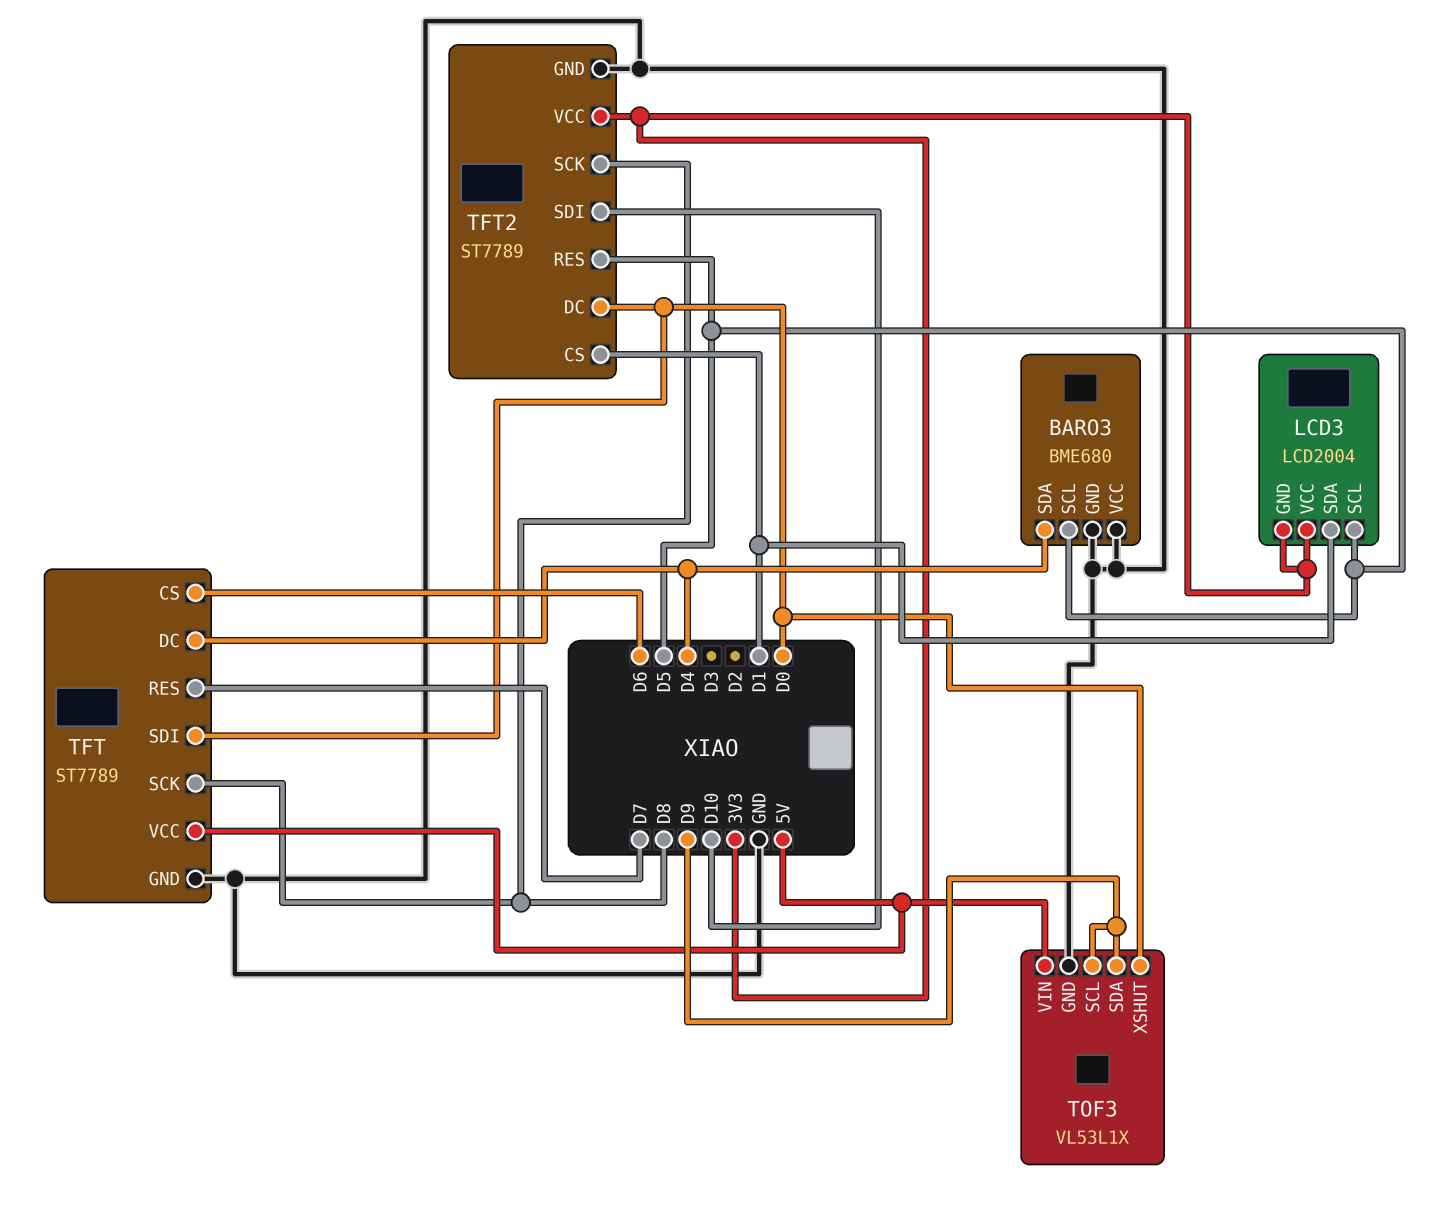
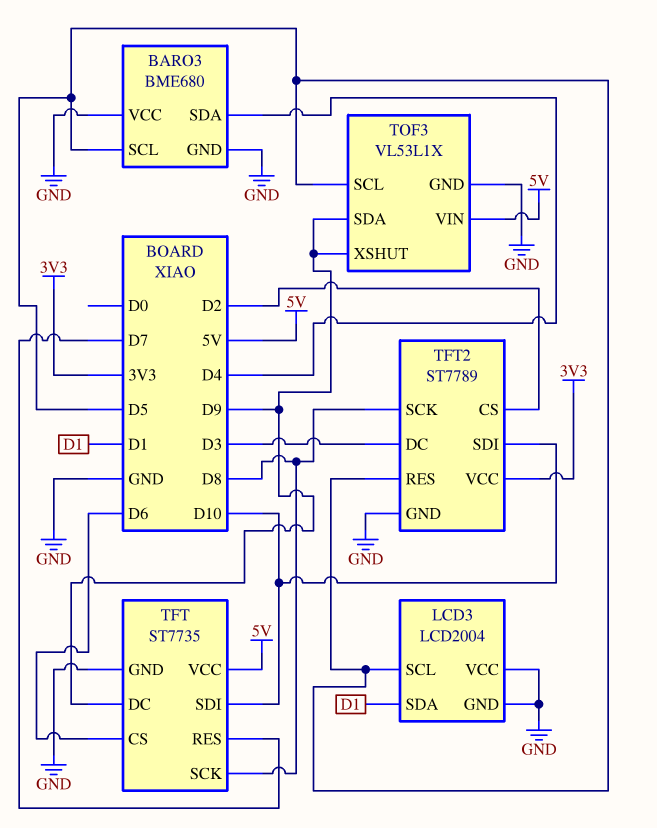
LCD3 pin GND: 3V3 -> GND
LCD3 pin VCC: 3V3 -> GND
TFT: ST7789 -> ST7735
TFT pin DC: D4 -> D9
TFT pin SDI: D0 -> D10
TFT2 pin CS: D1 -> D2
TFT2 pin DC: D0 -> D3
TOF3 pin SCL: D9 -> D5
TOF3 pin XSHUT: D0 -> D9

